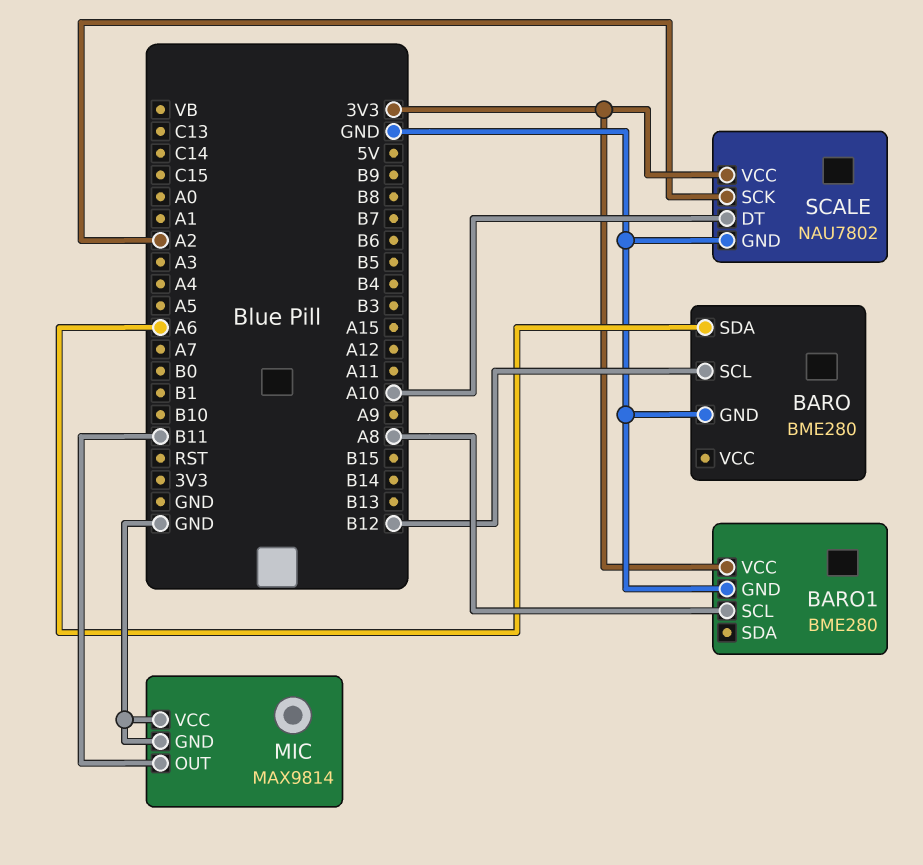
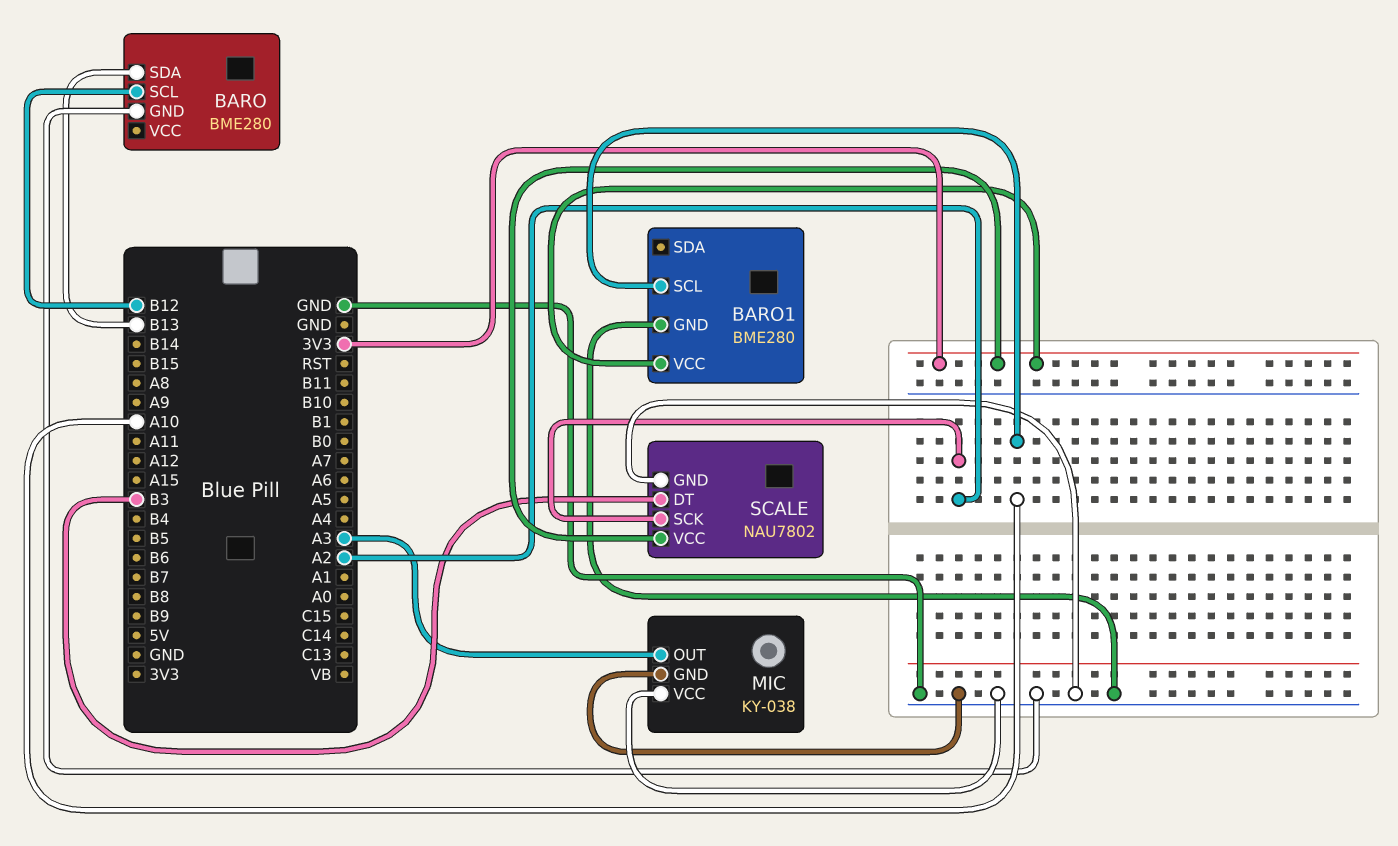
BARO pin SDA: A6 -> B13
BARO1 pin SCL: A8 -> A10
MIC: MAX9814 -> KY-038
MIC pin OUT: B11 -> A3
SCALE pin DT: A10 -> B3

